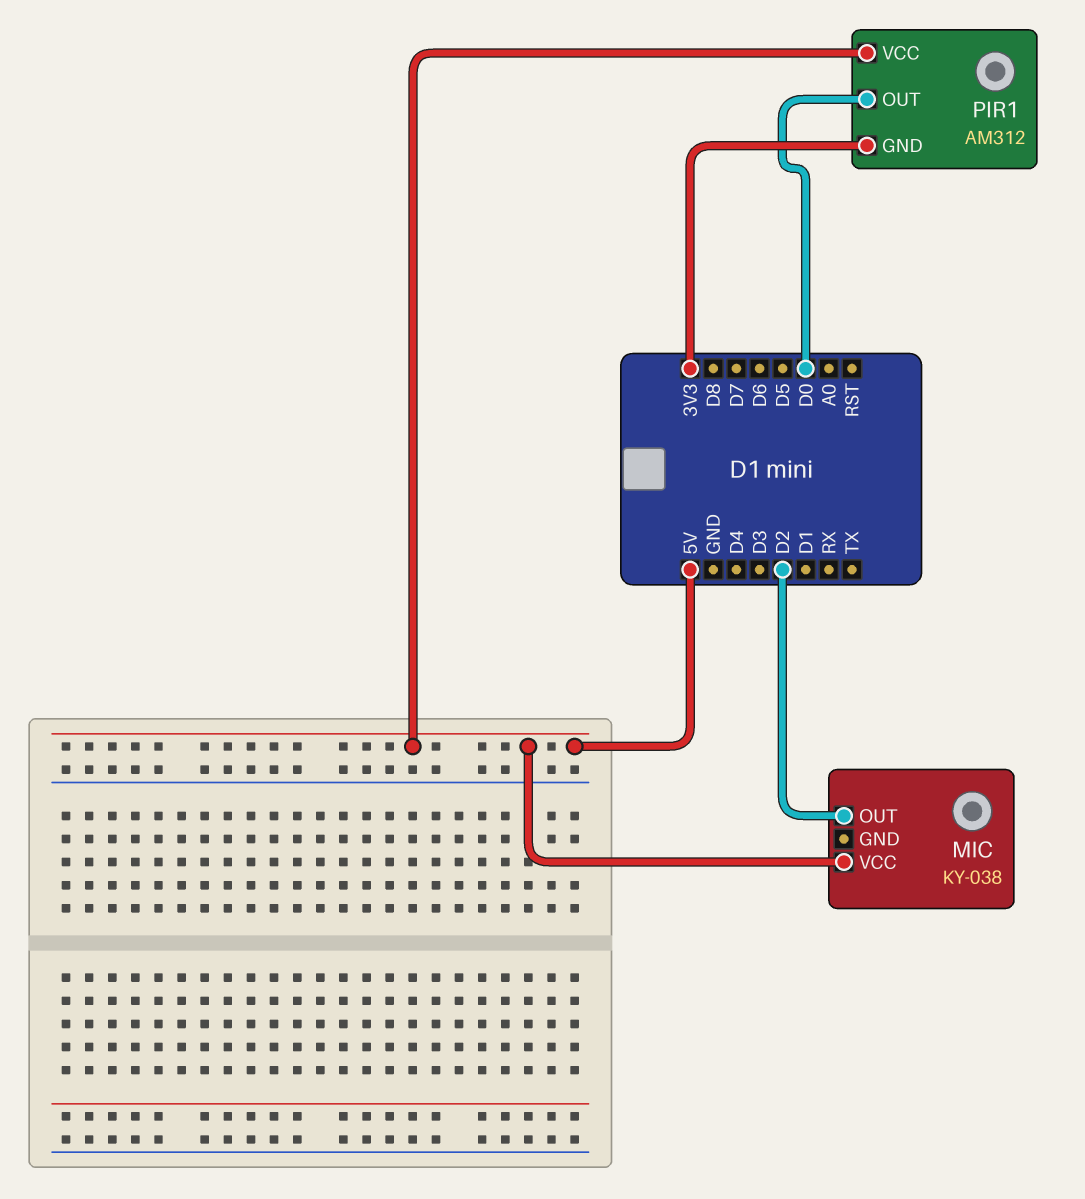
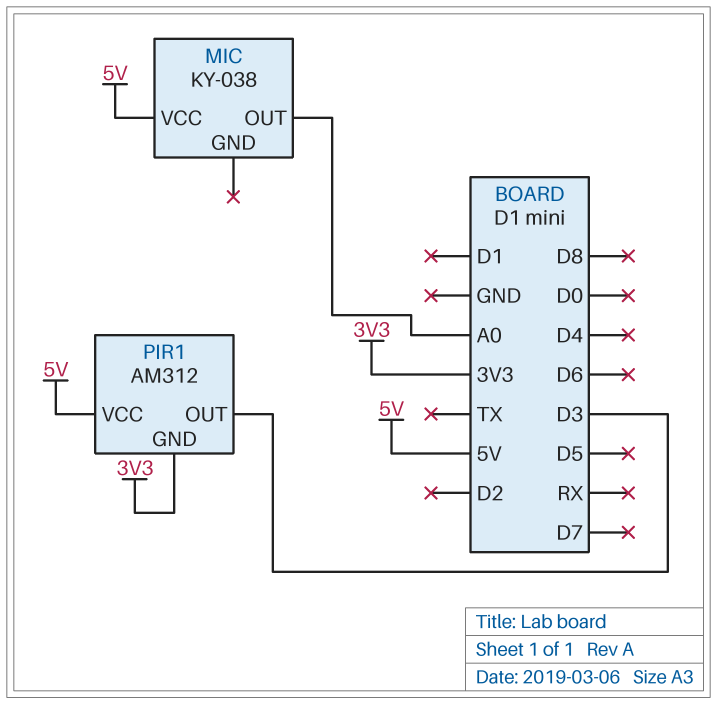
MIC pin OUT: D2 -> A0
PIR1 pin OUT: D0 -> D3

